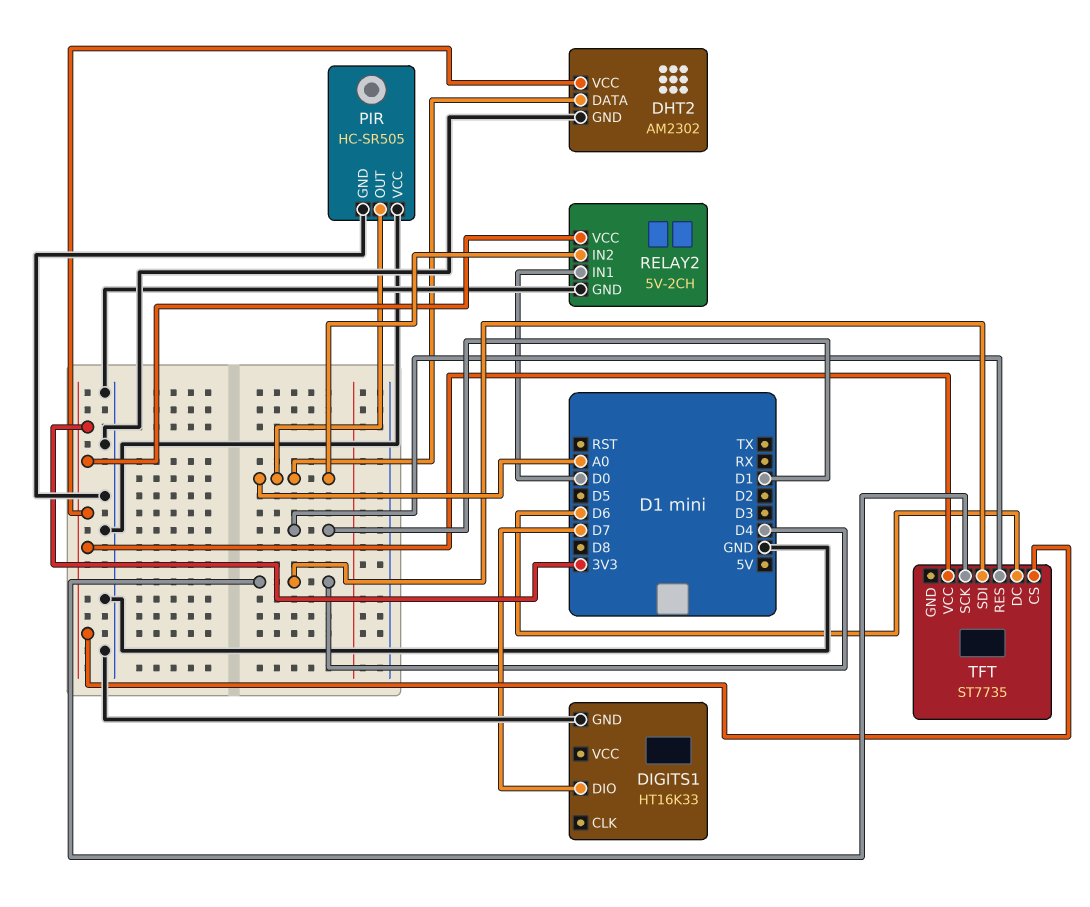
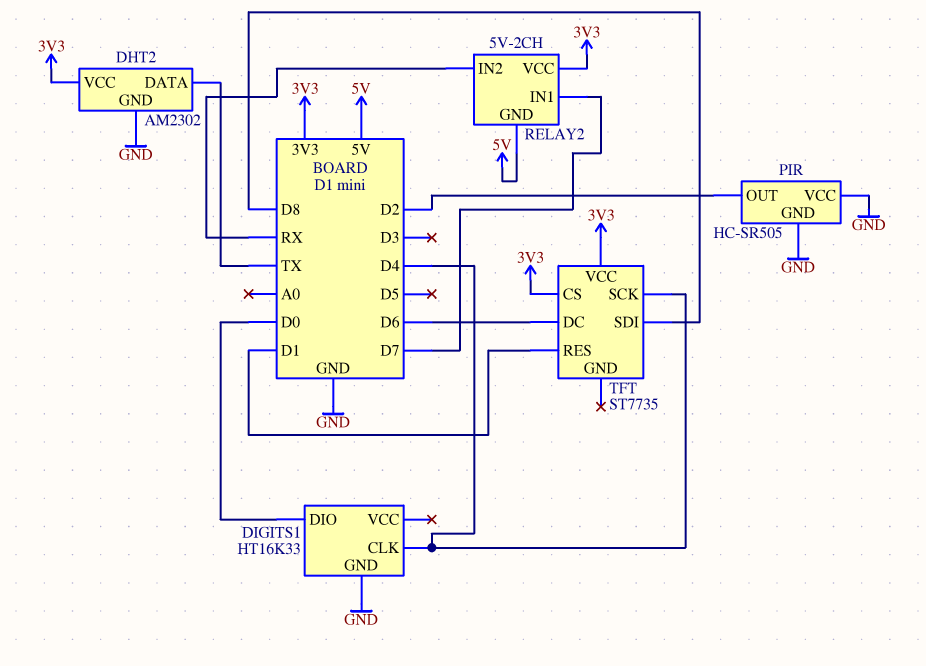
DHT2 pin DATA: A0 -> TX
DIGITS1 pin CLK: none -> D4
DIGITS1 pin DIO: D7 -> D0
PIR pin OUT: A0 -> D2
RELAY2 pin GND: GND -> 5V
RELAY2 pin IN1: D0 -> D7
RELAY2 pin IN2: A0 -> RX
TFT pin SDI: D4 -> D8

